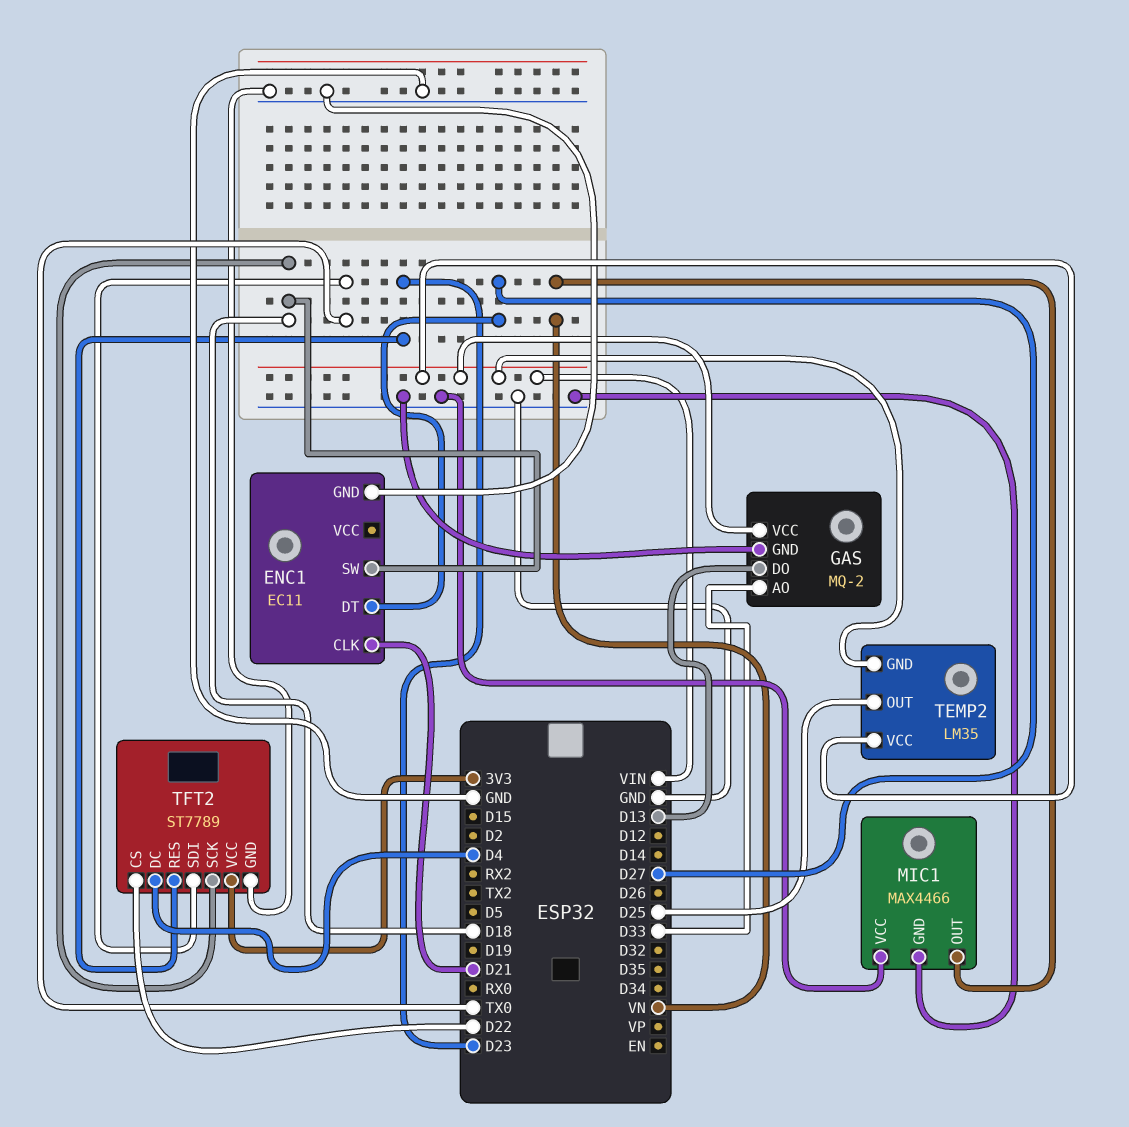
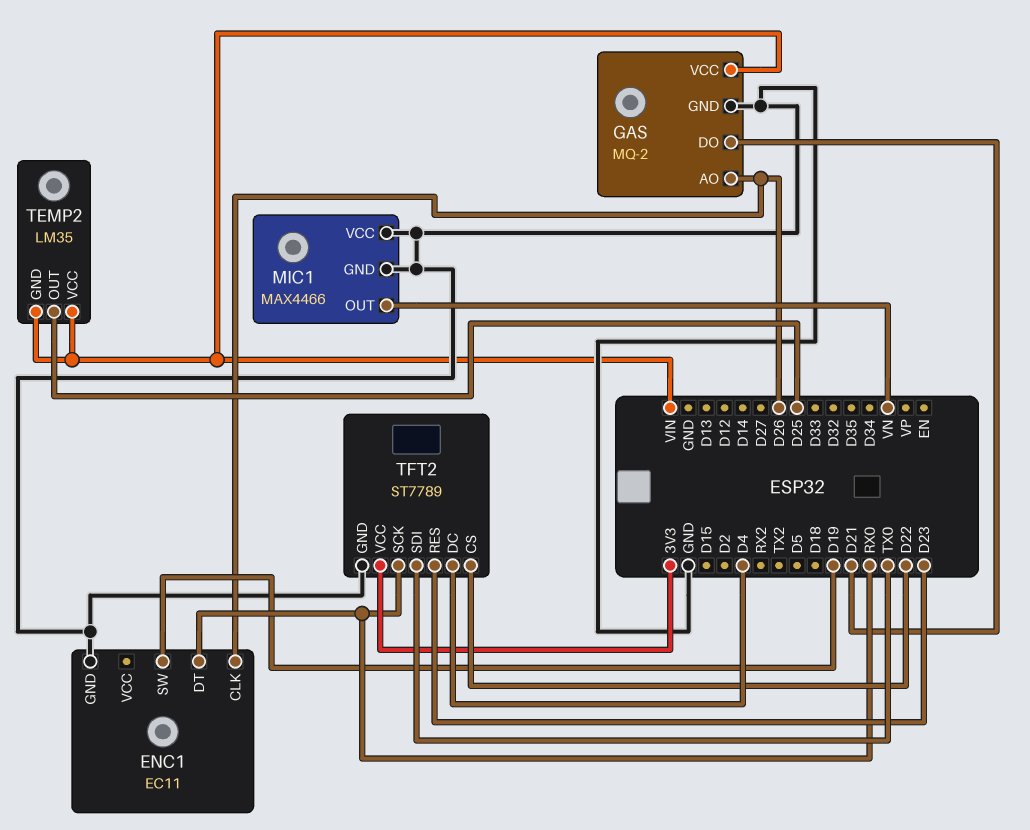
ENC1 pin CLK: D21 -> D26
ENC1 pin DT: D27 -> RX0
ENC1 pin SW: D18 -> D19
GAS pin AO: D33 -> D26
GAS pin DO: D13 -> D21
TFT2 pin SCK: D18 -> RX0

